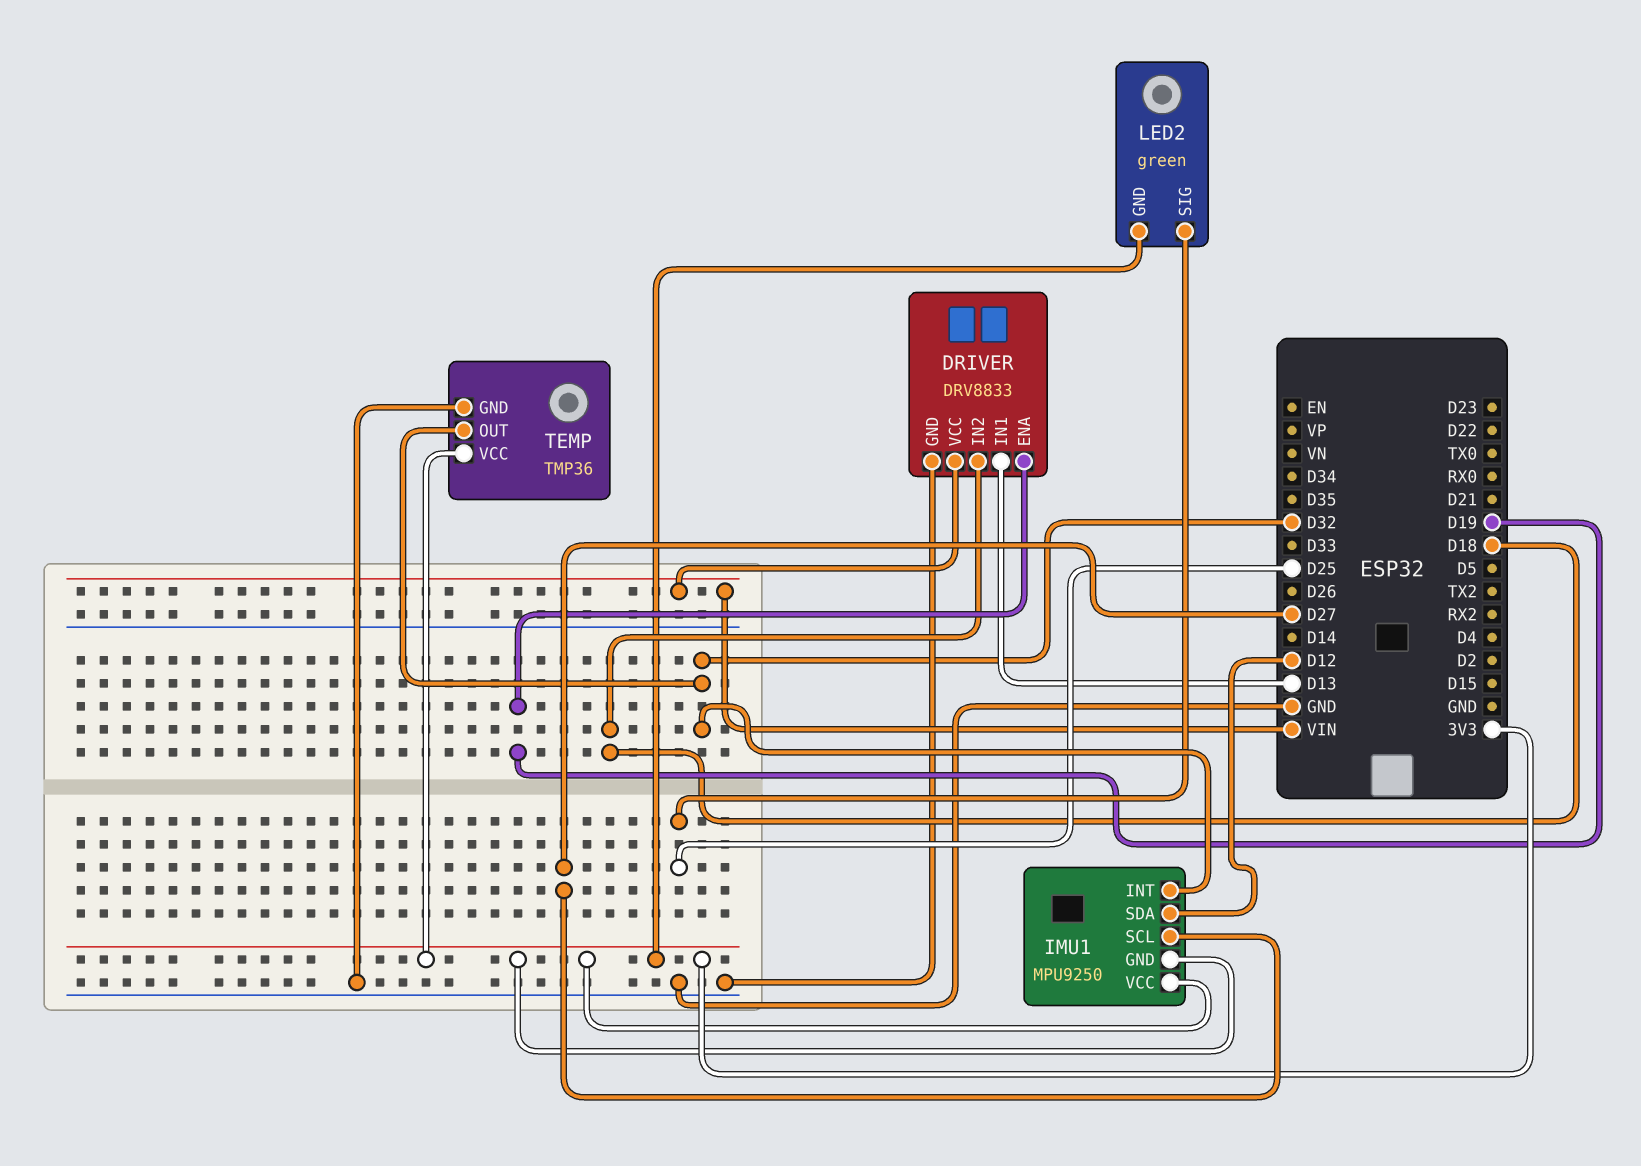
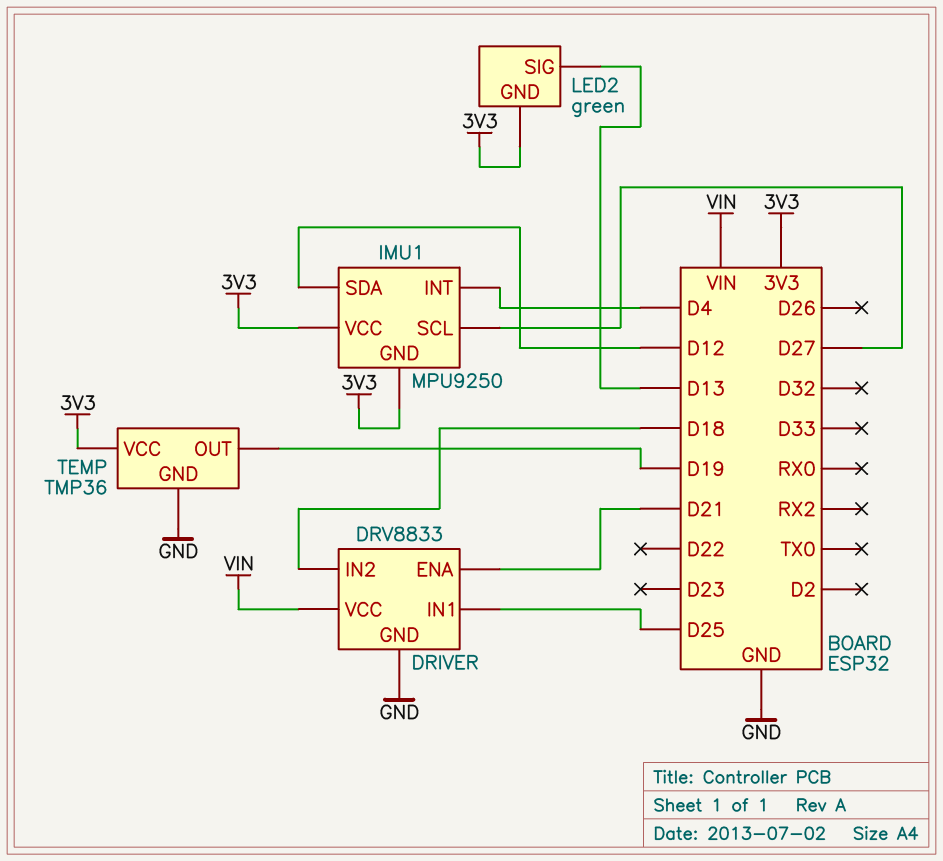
DRIVER pin ENA: D19 -> D21
DRIVER pin IN1: D13 -> D25
IMU1 pin INT: D32 -> D4
LED2 pin SIG: D25 -> D13
TEMP pin OUT: D32 -> D19

